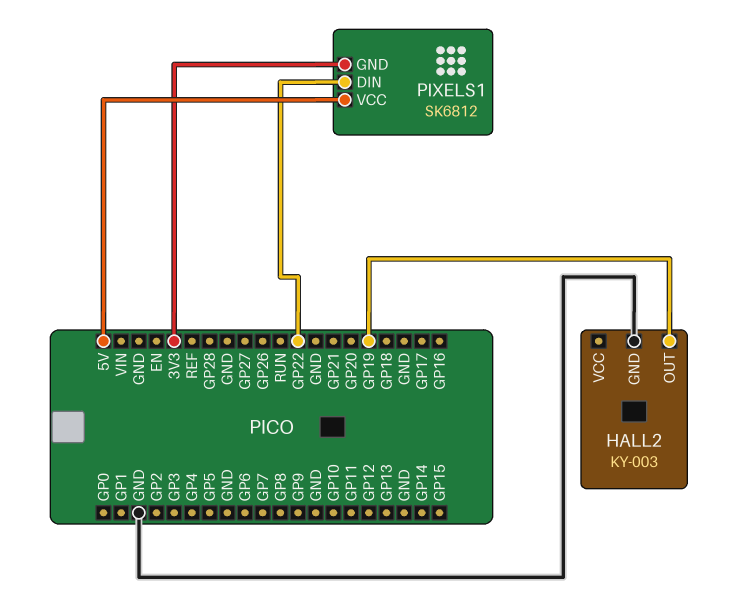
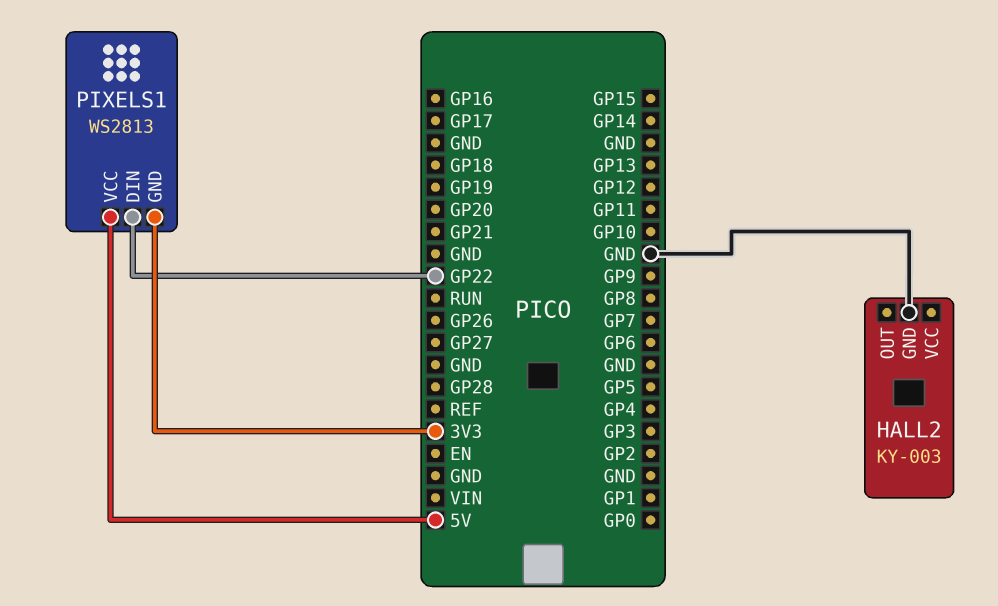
HALL2 pin OUT: GP19 -> none
PIXELS1: SK6812 -> WS2813

